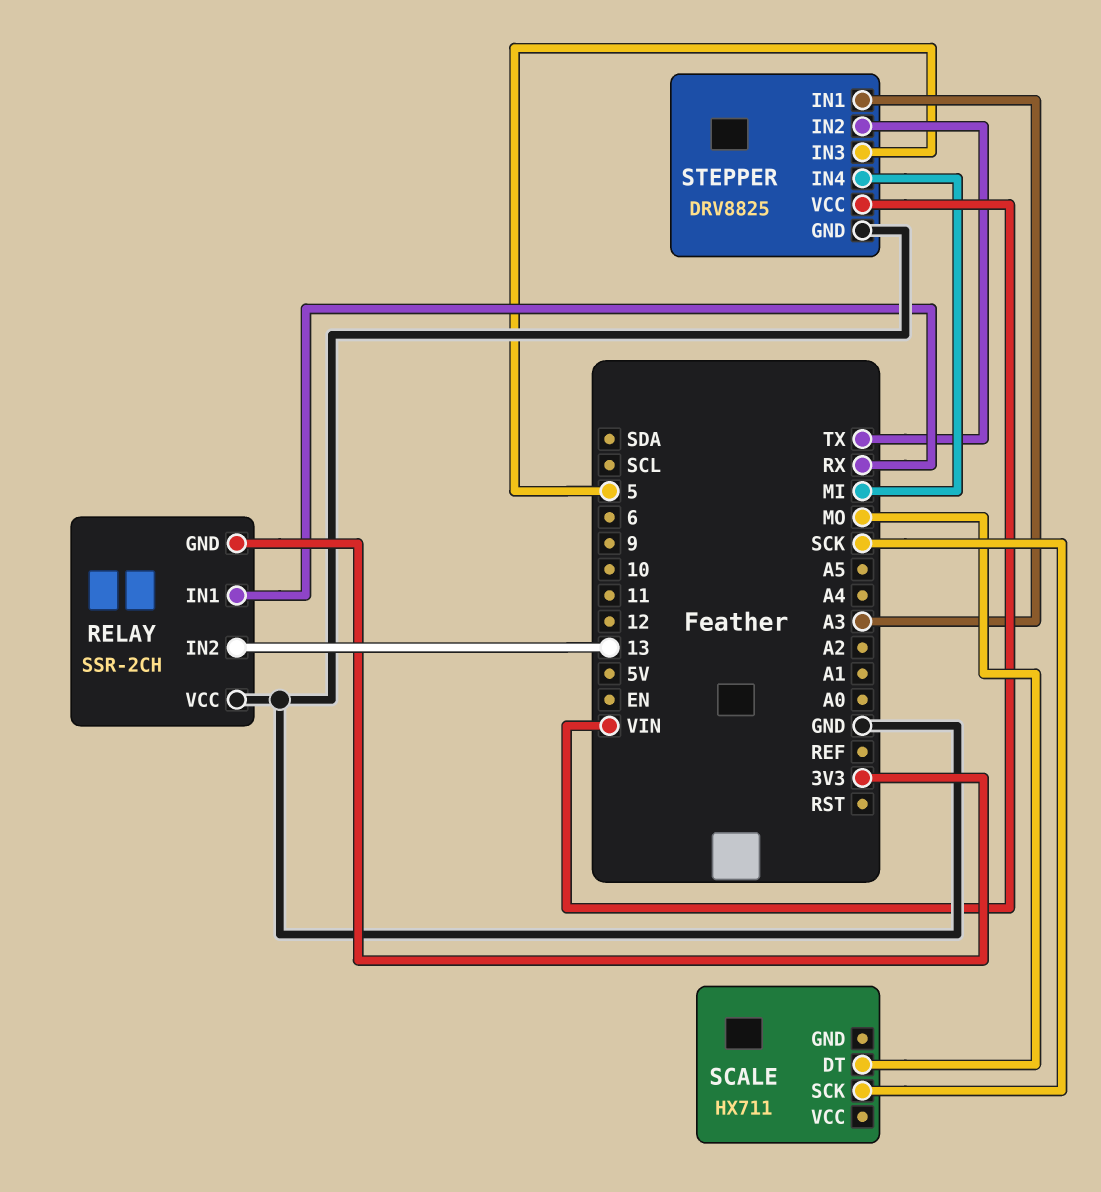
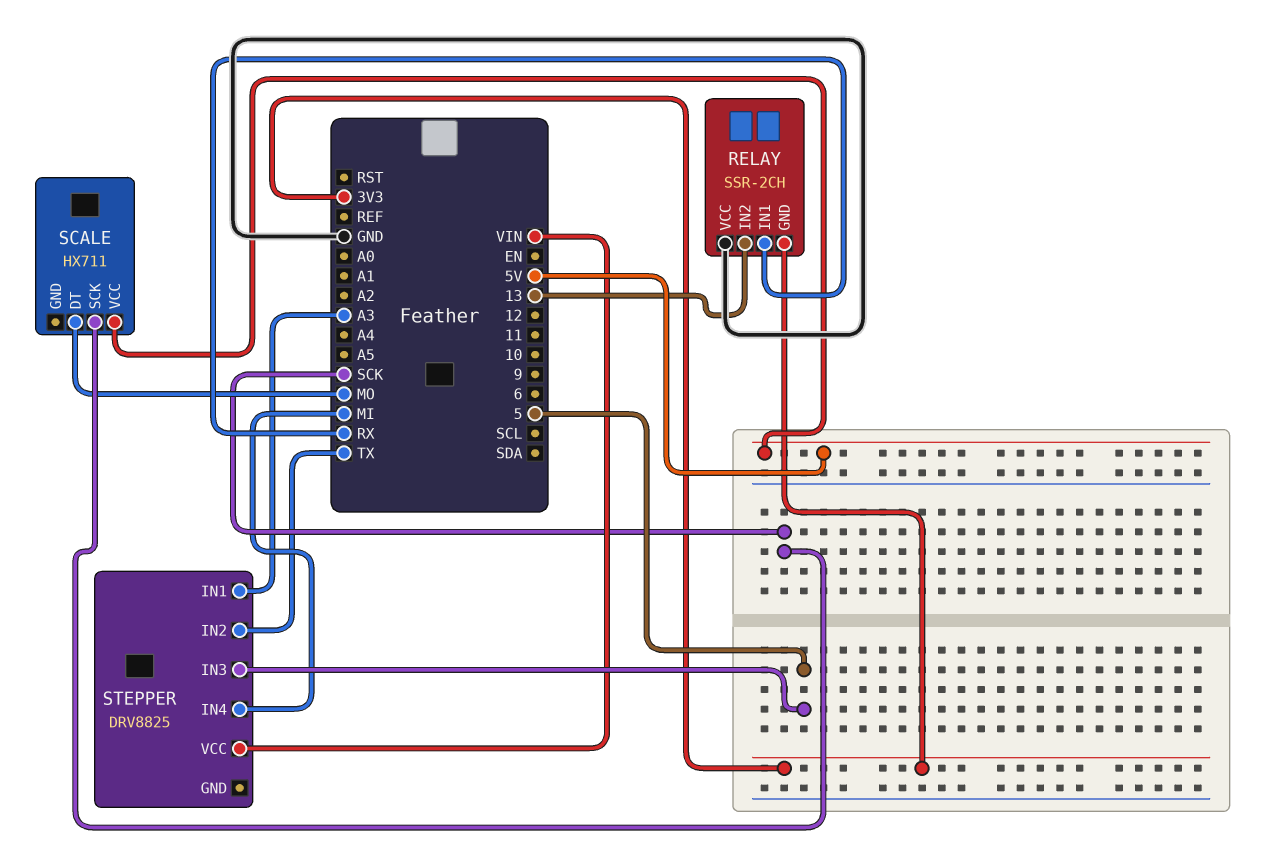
SCALE pin VCC: none -> 5V
STEPPER pin GND: GND -> none

